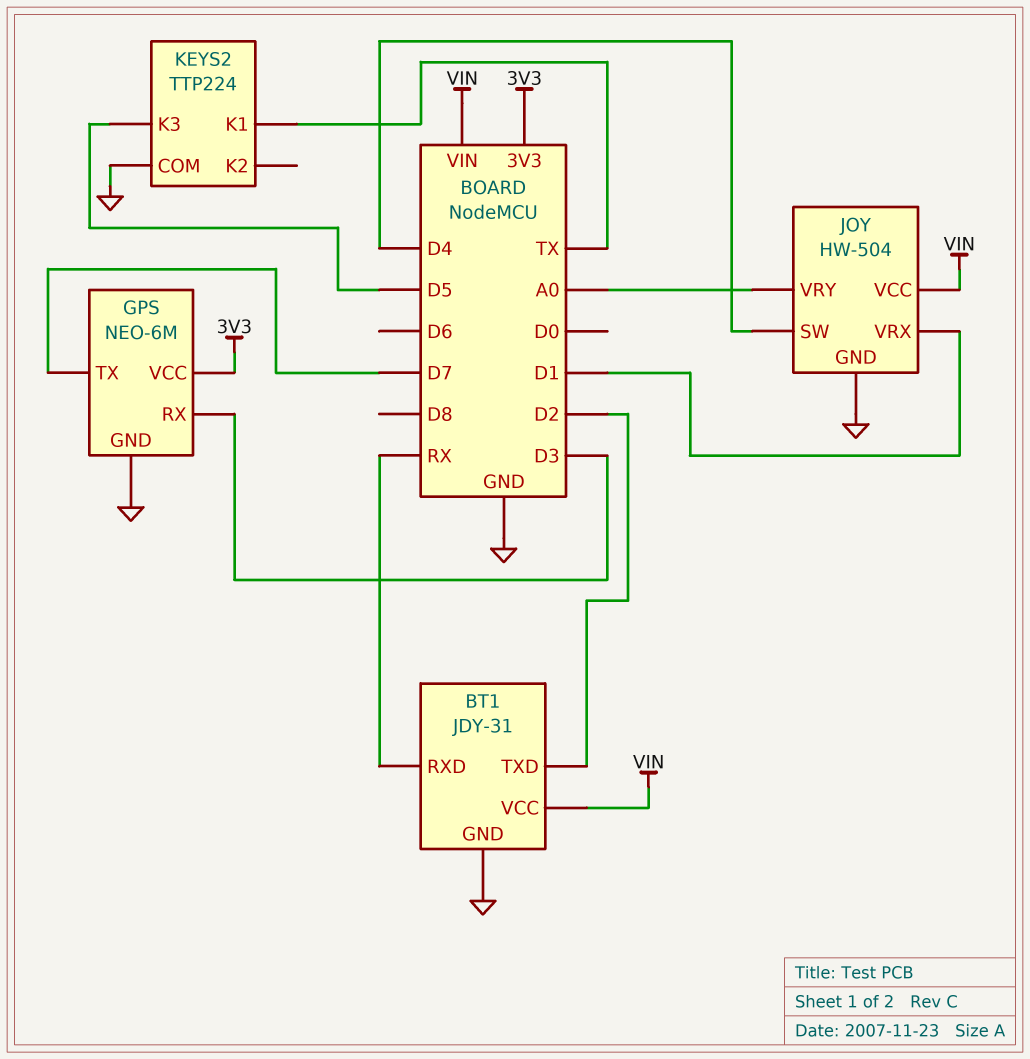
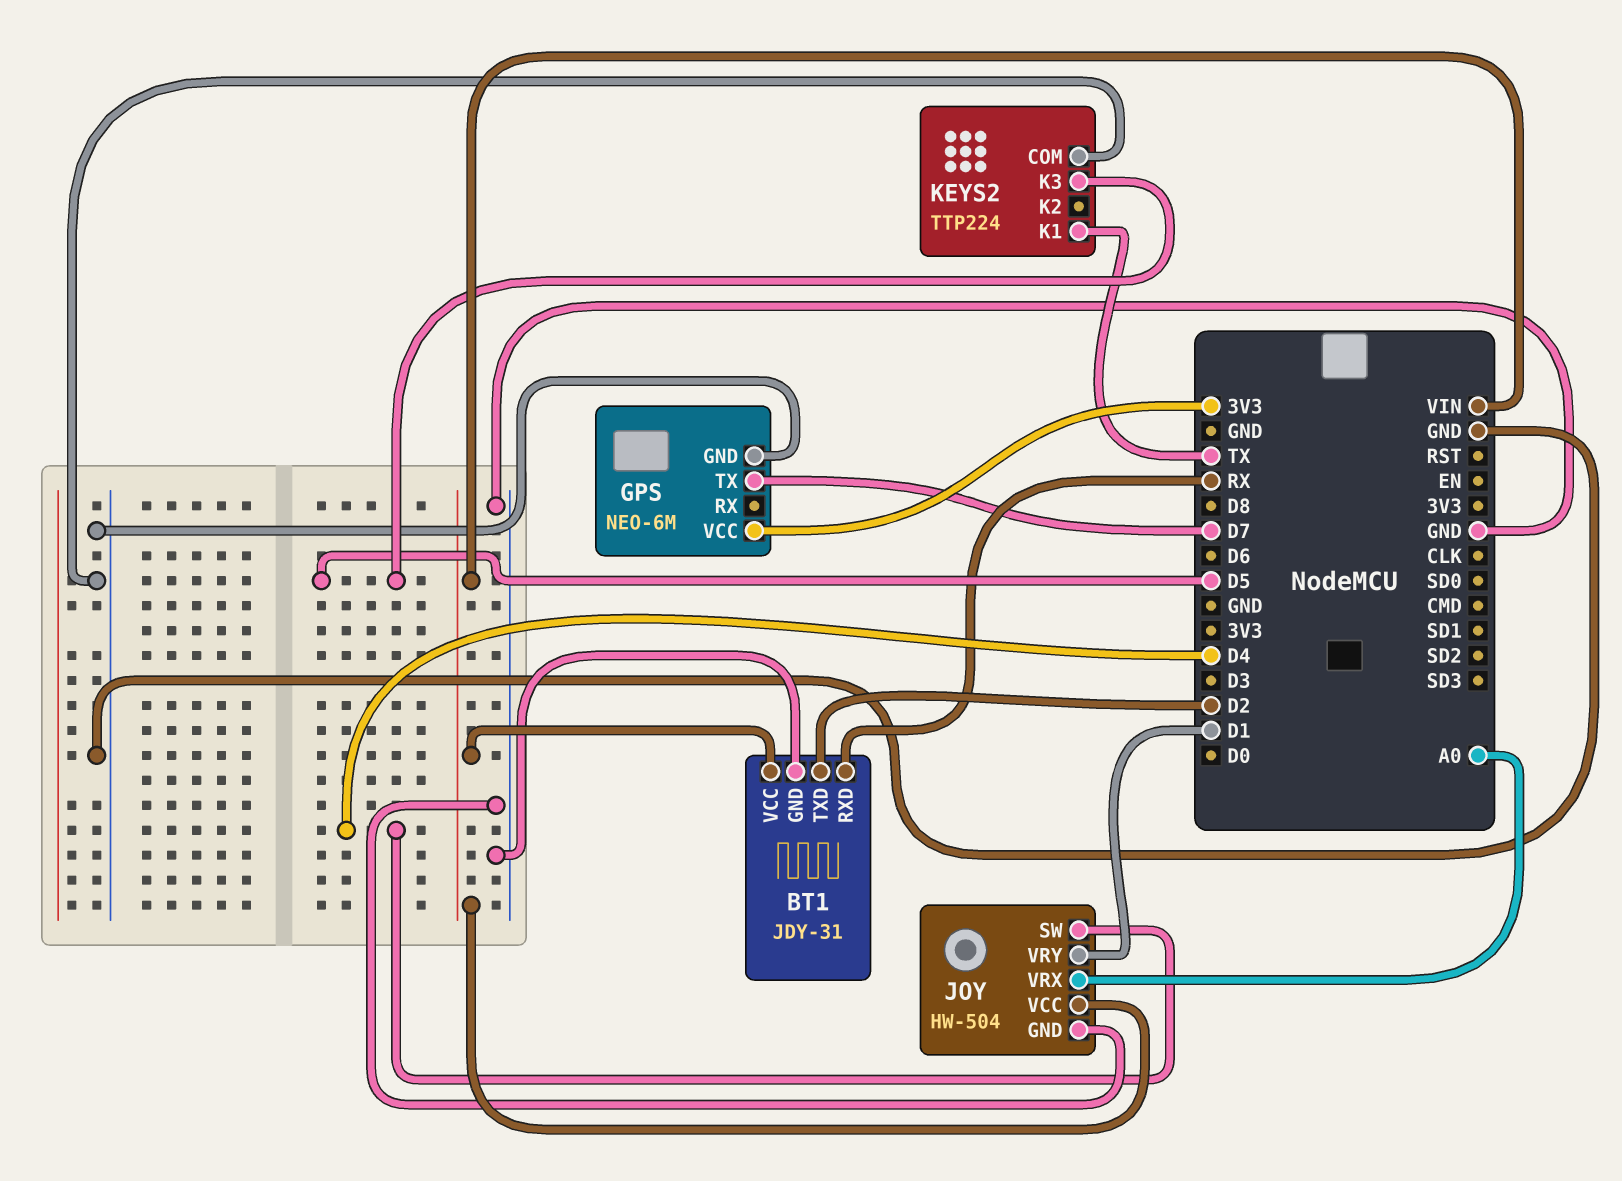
GPS pin RX: D3 -> none
JOY pin VRX: D1 -> A0
JOY pin VRY: A0 -> D1

